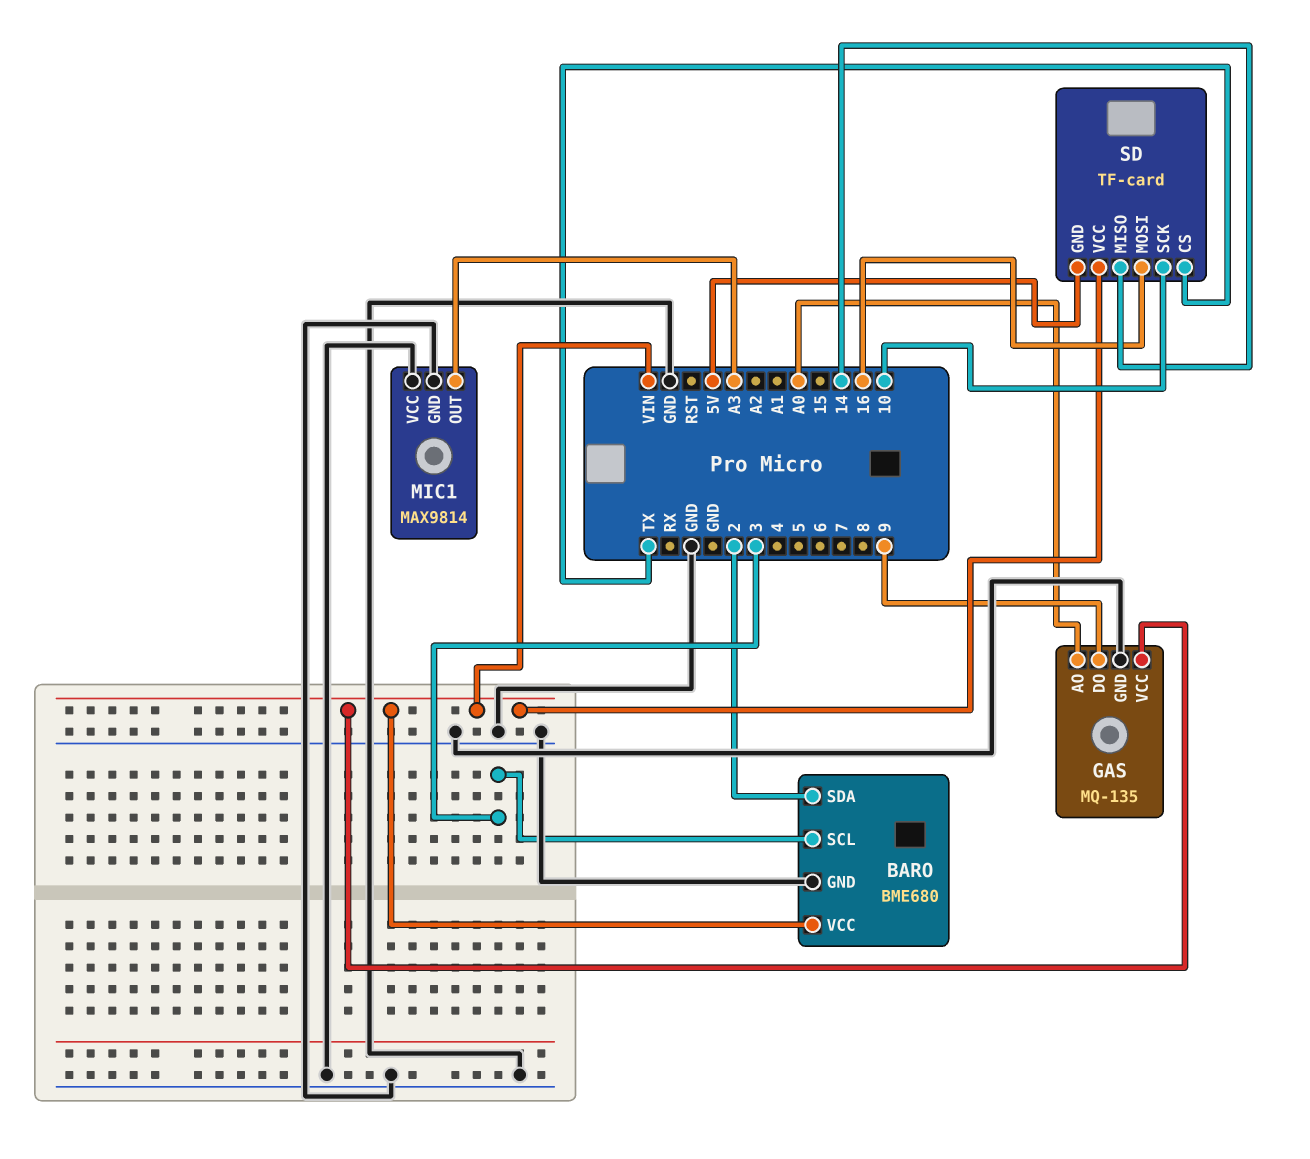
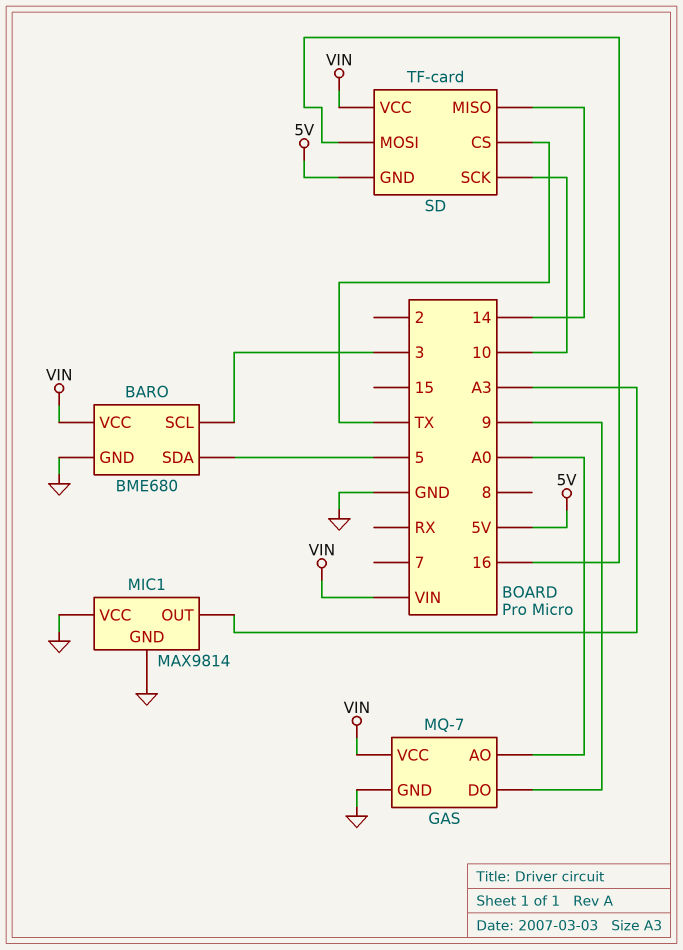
BARO pin SDA: 2 -> 5
GAS: MQ-135 -> MQ-7

